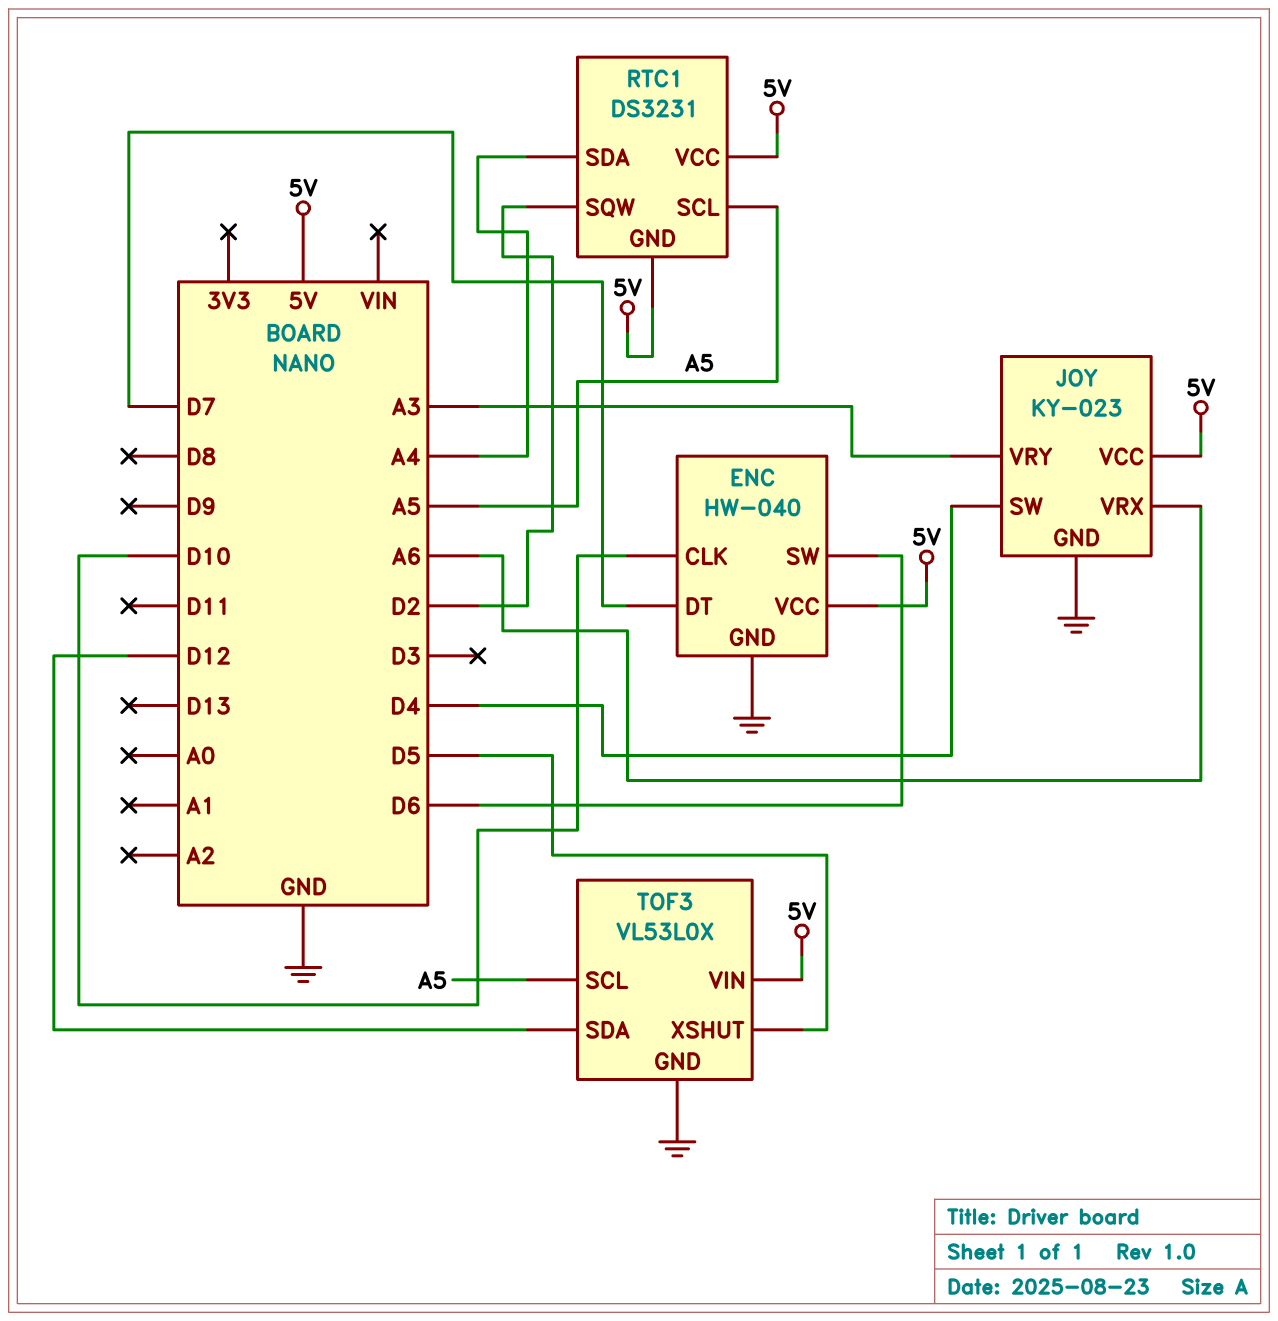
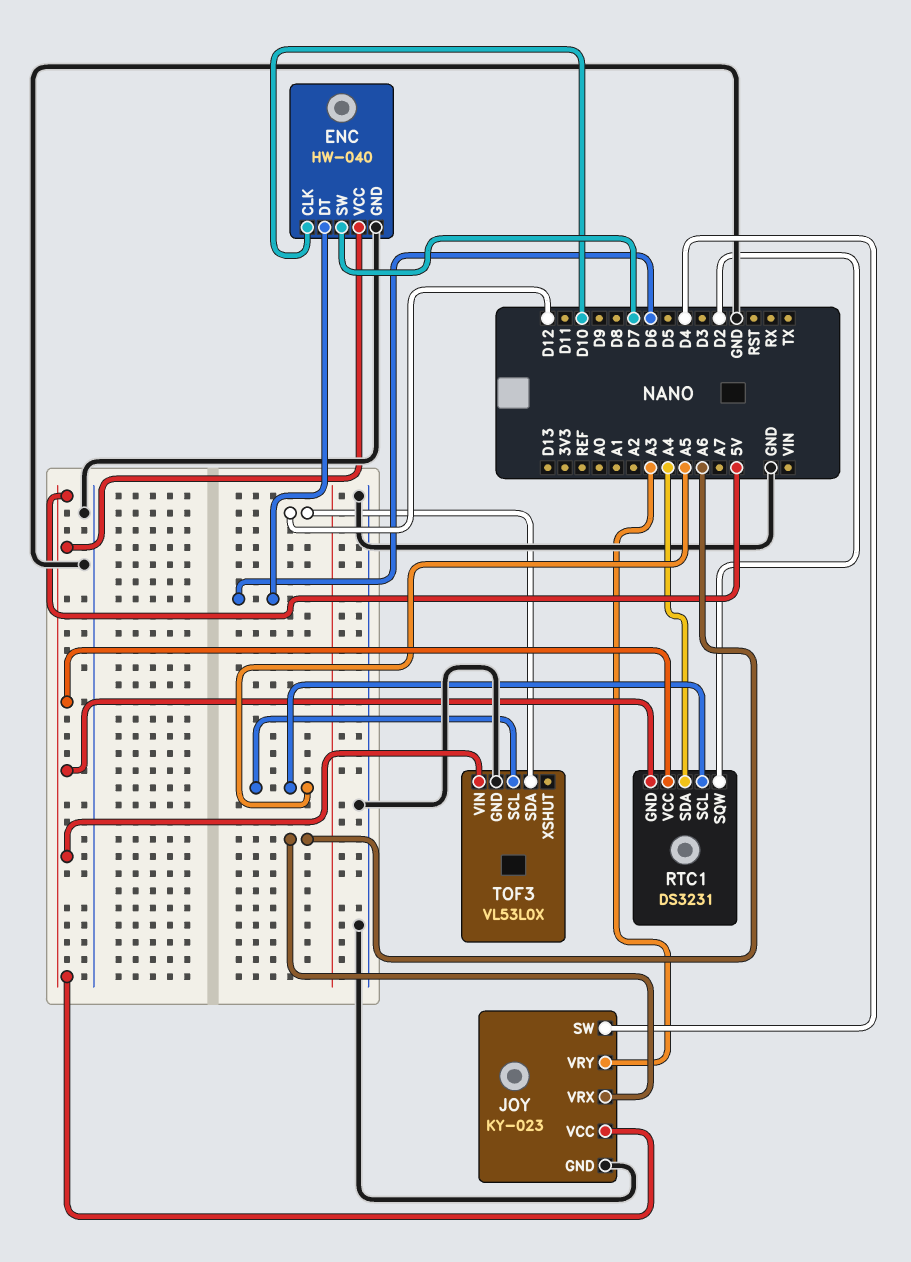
ENC pin DT: D7 -> D6
ENC pin SW: D6 -> D7
TOF3 pin XSHUT: D5 -> none

